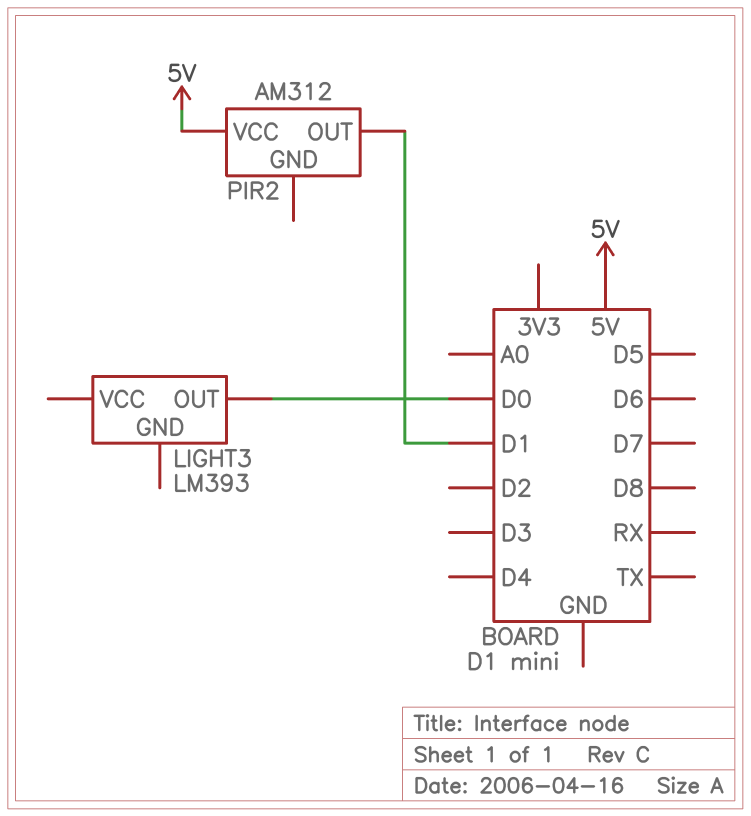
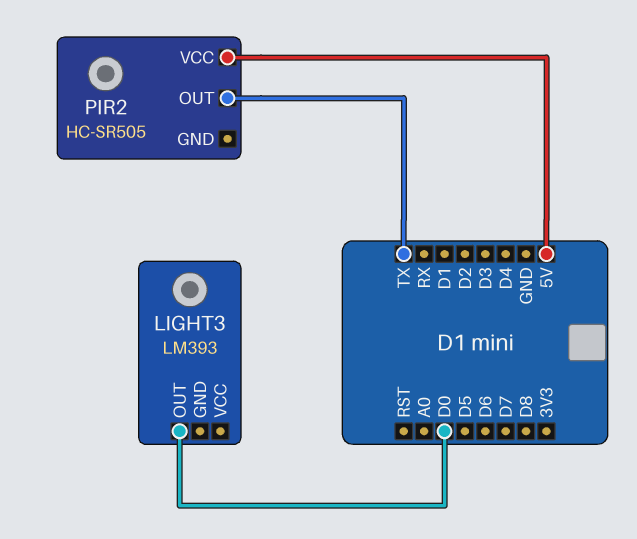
PIR2: AM312 -> HC-SR505
PIR2 pin OUT: D1 -> TX

